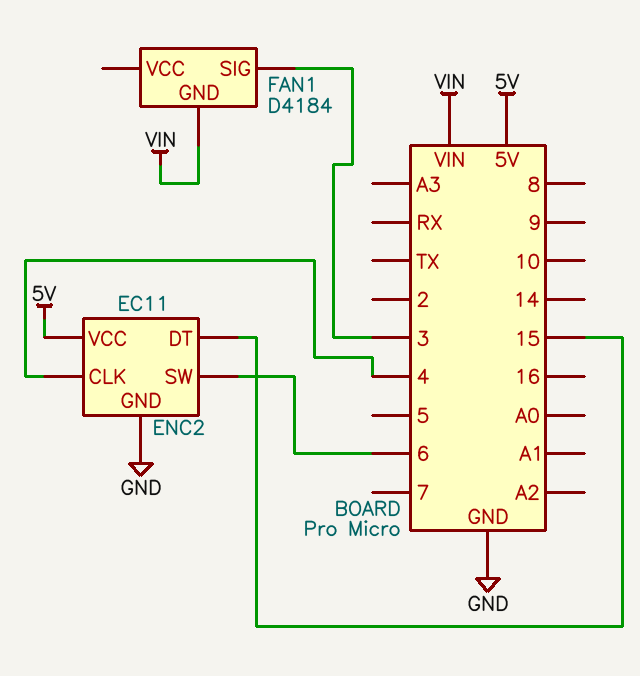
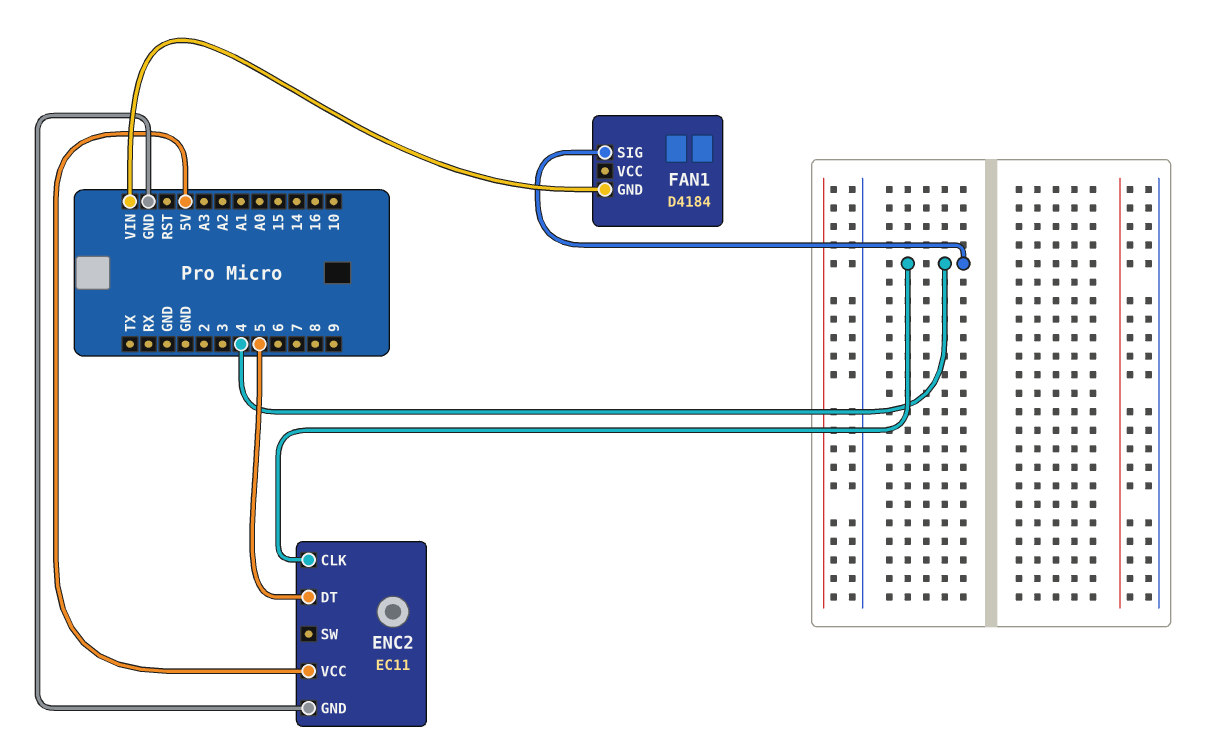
ENC2 pin DT: 15 -> 5
ENC2 pin SW: 6 -> none
FAN1 pin SIG: 3 -> 4

